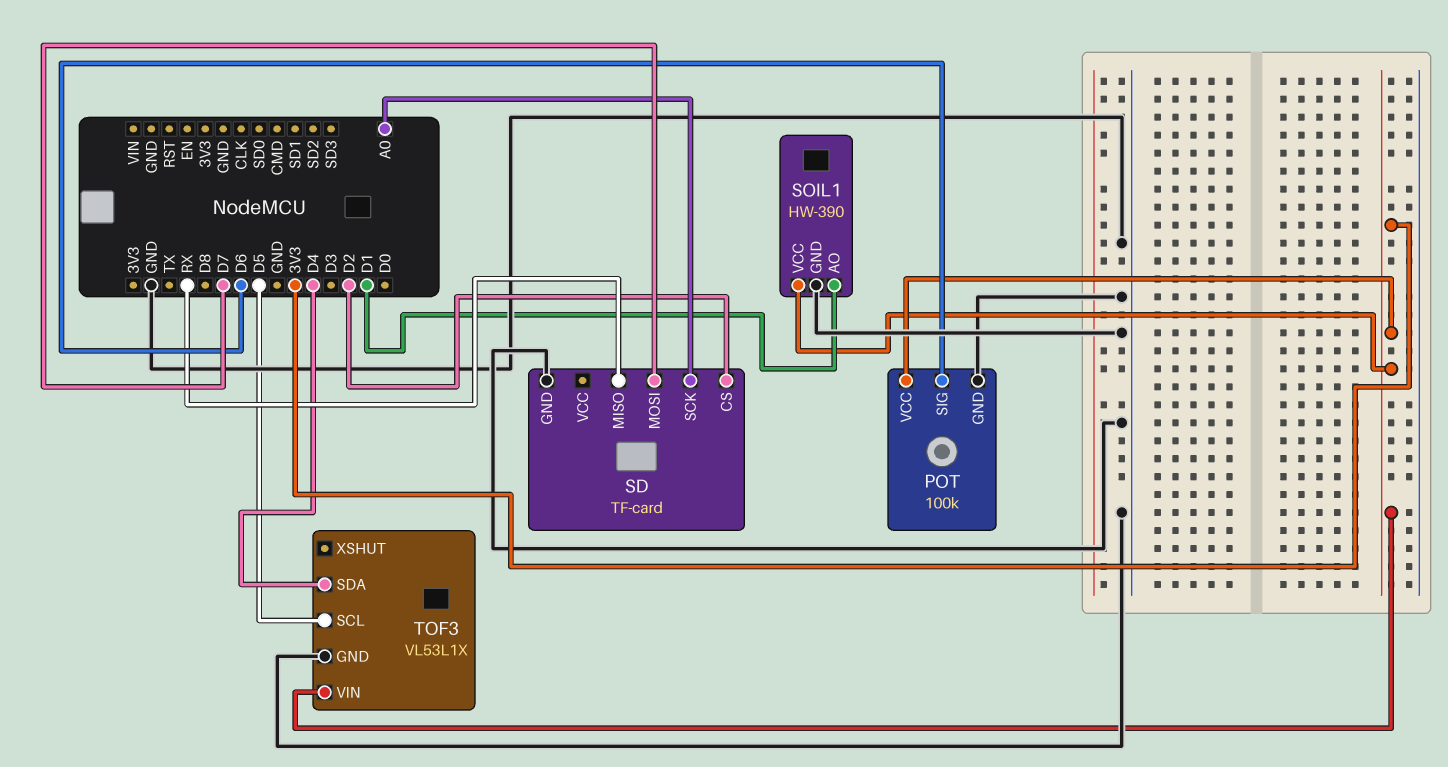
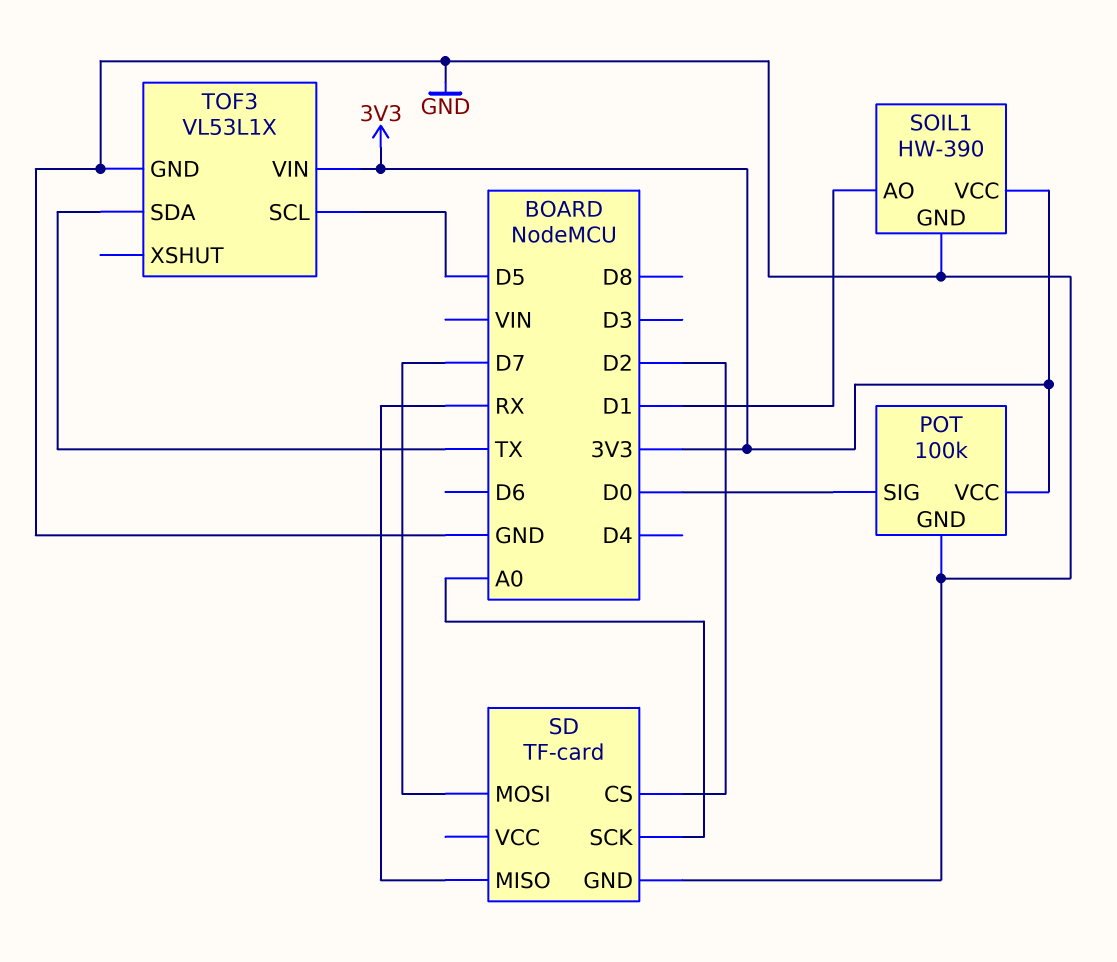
POT pin SIG: D6 -> D0
TOF3 pin SDA: D4 -> TX

